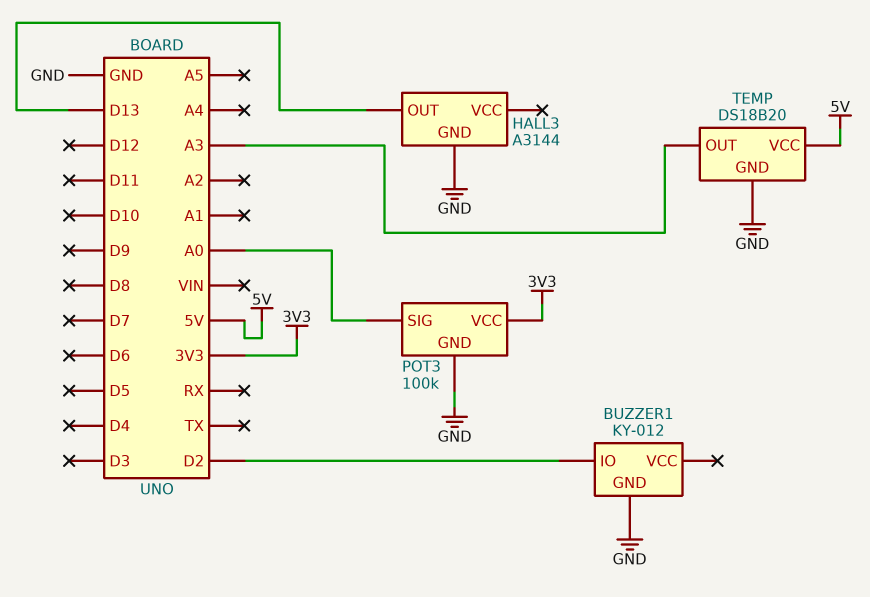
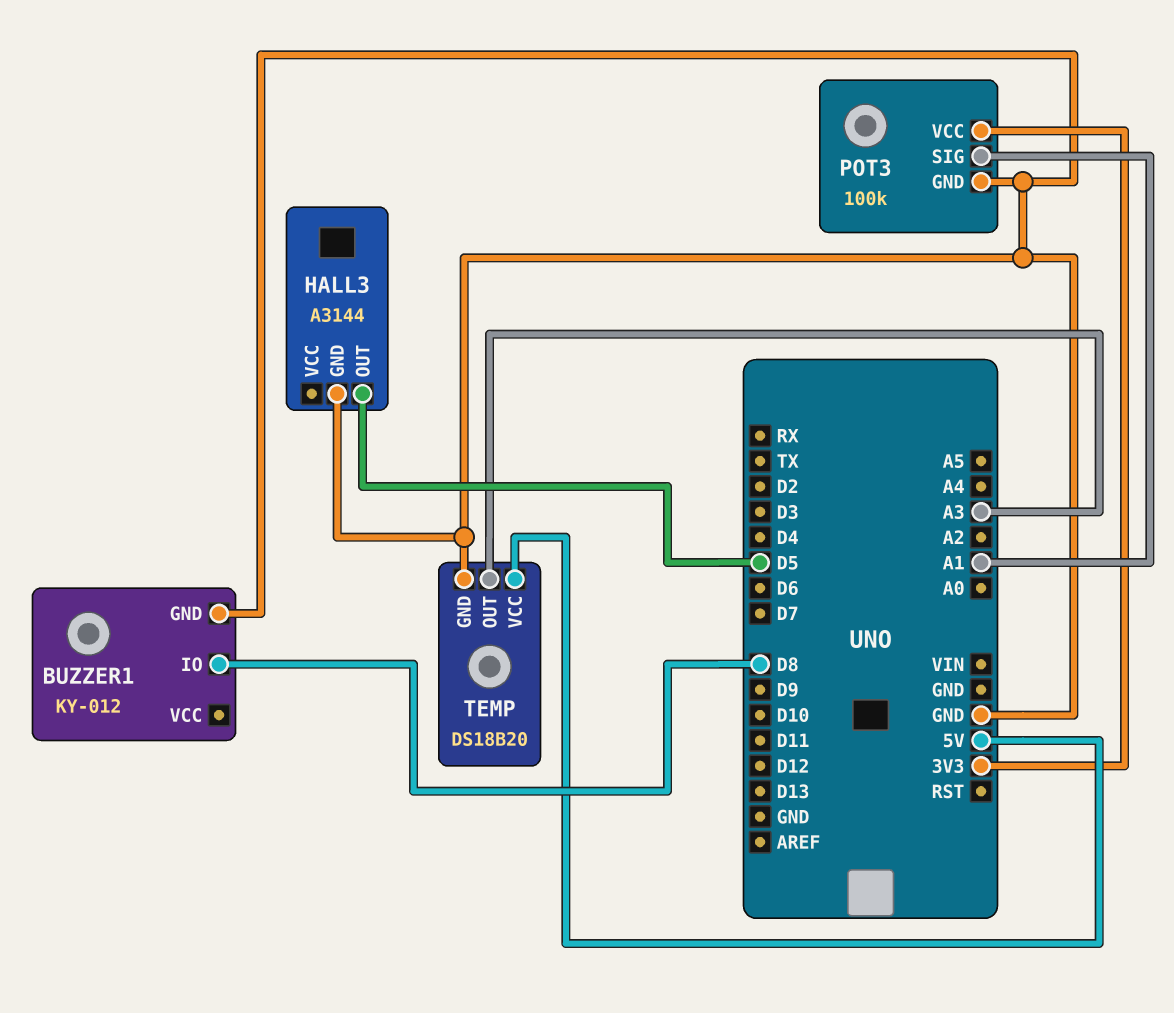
BUZZER1 pin IO: D2 -> D8
HALL3 pin OUT: D13 -> D5
POT3 pin SIG: A0 -> A1

